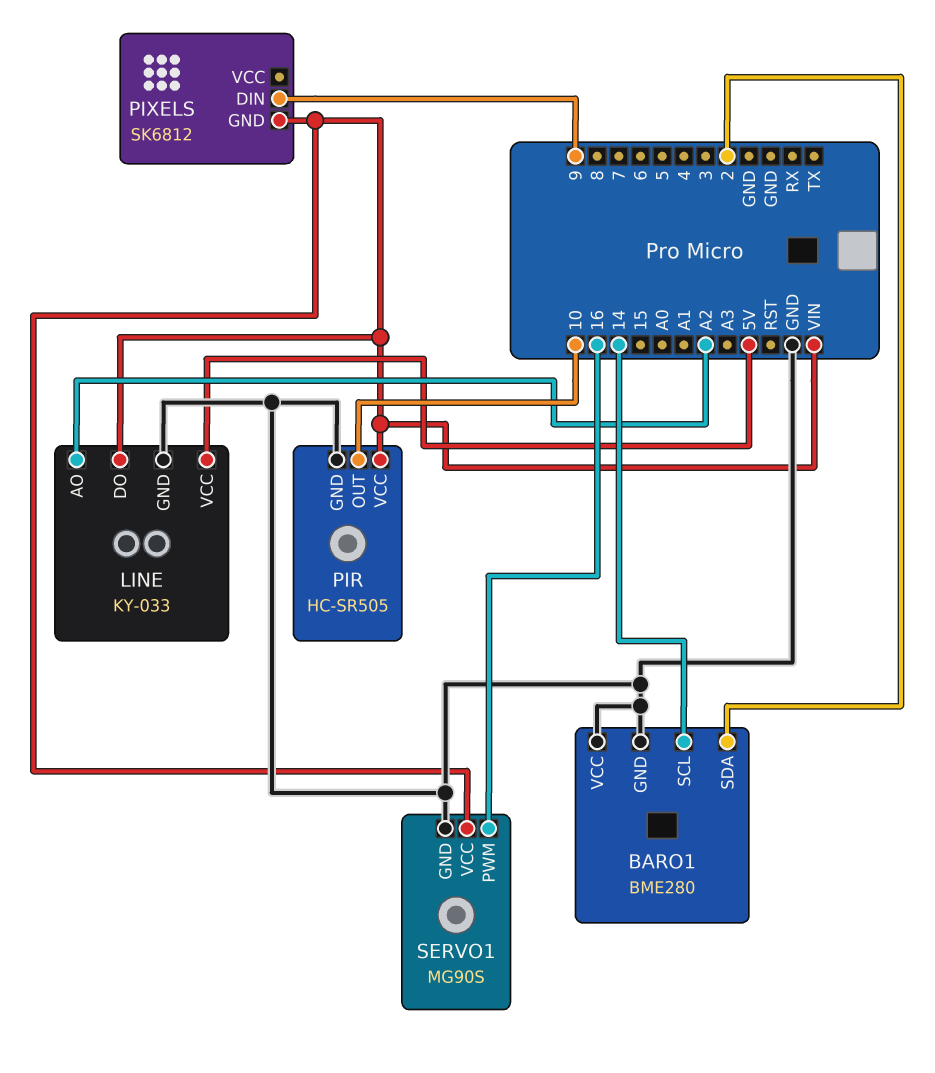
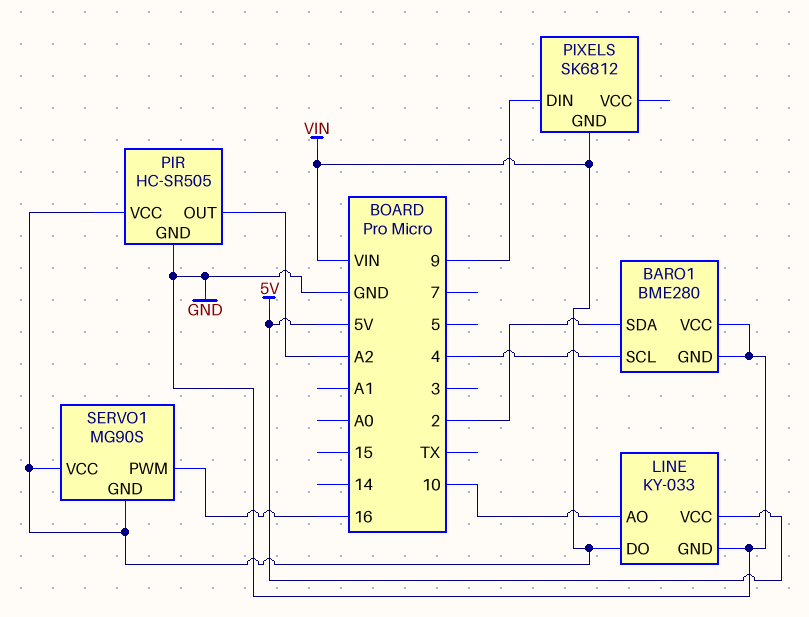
BARO1 pin SCL: 14 -> 4
LINE pin AO: A2 -> 10
PIR pin OUT: 10 -> A2
SERVO1 pin GND: GND -> VIN

